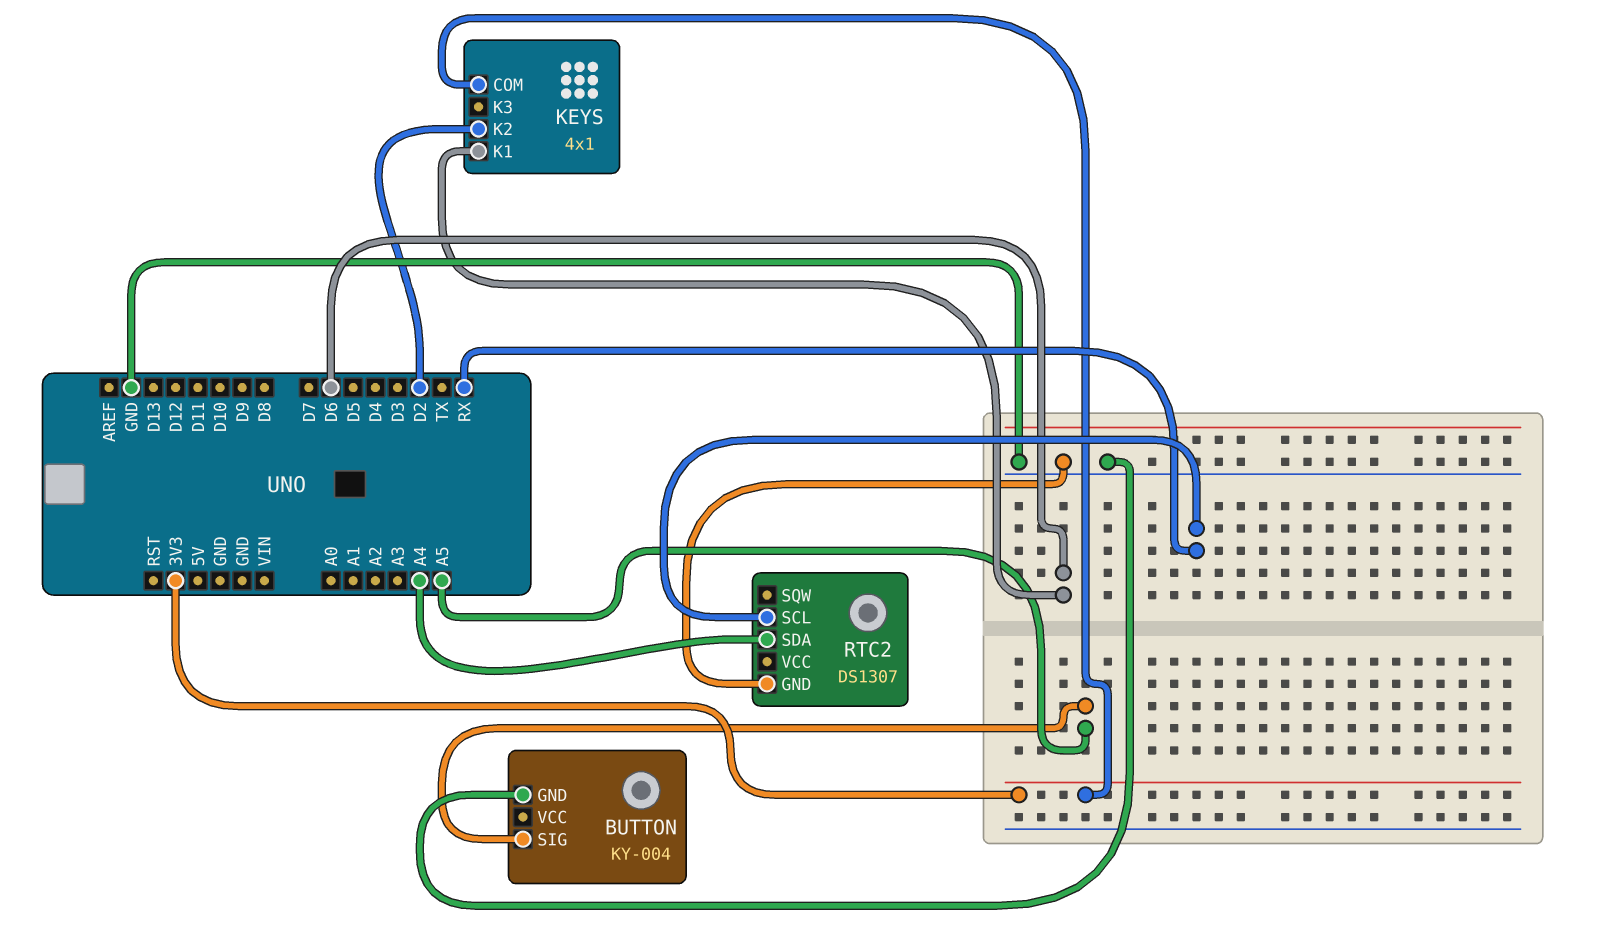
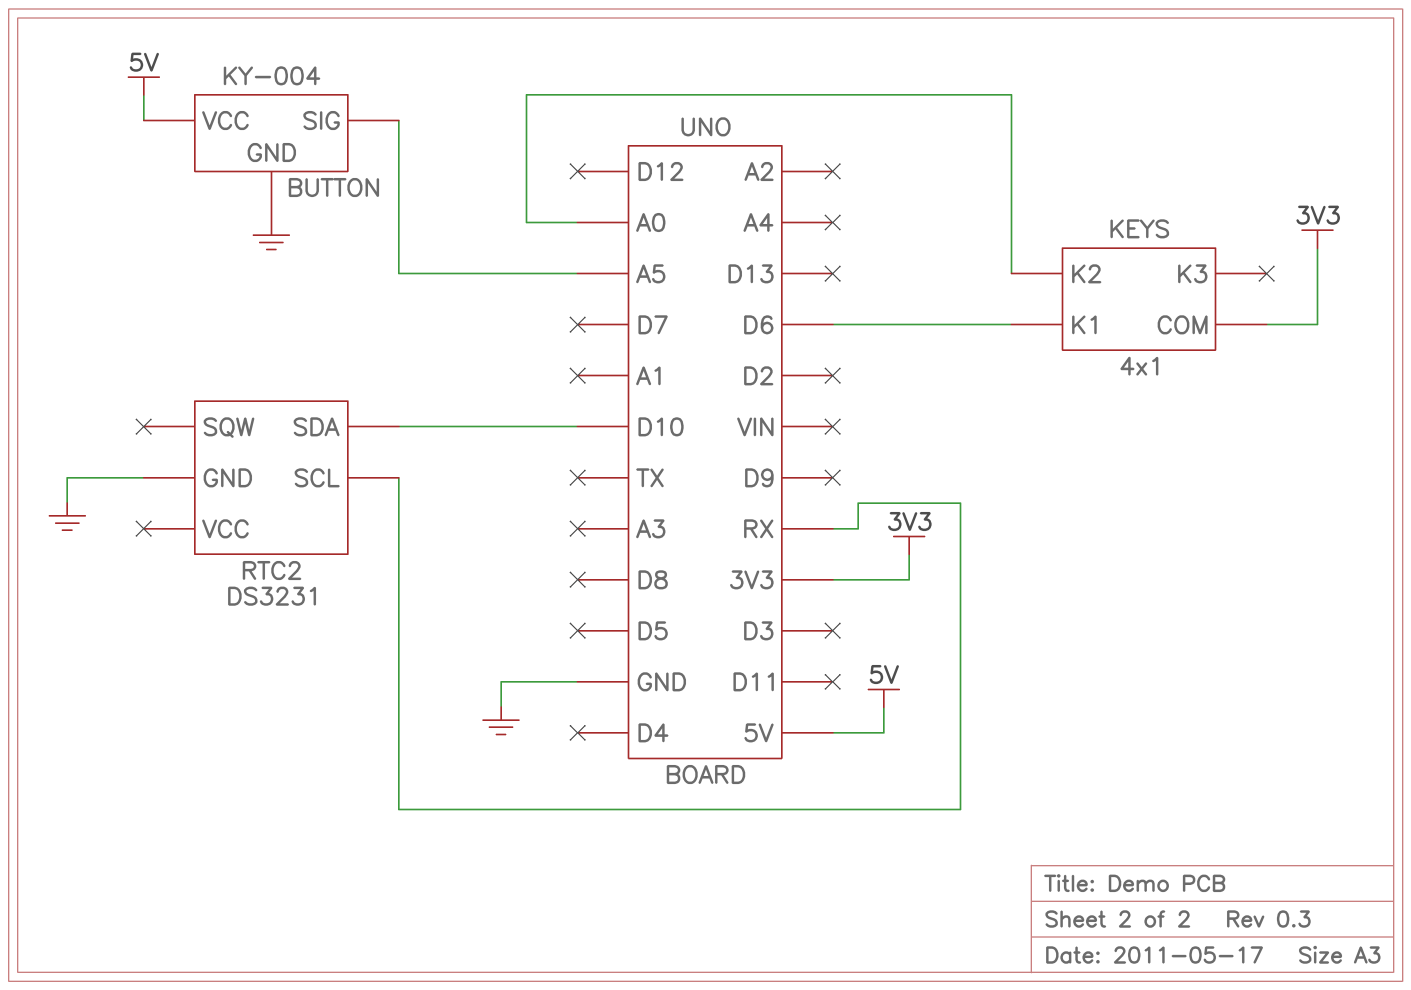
BUTTON pin VCC: none -> 5V
KEYS pin K2: D2 -> A0
RTC2: DS1307 -> DS3231
RTC2 pin SDA: A4 -> D10

